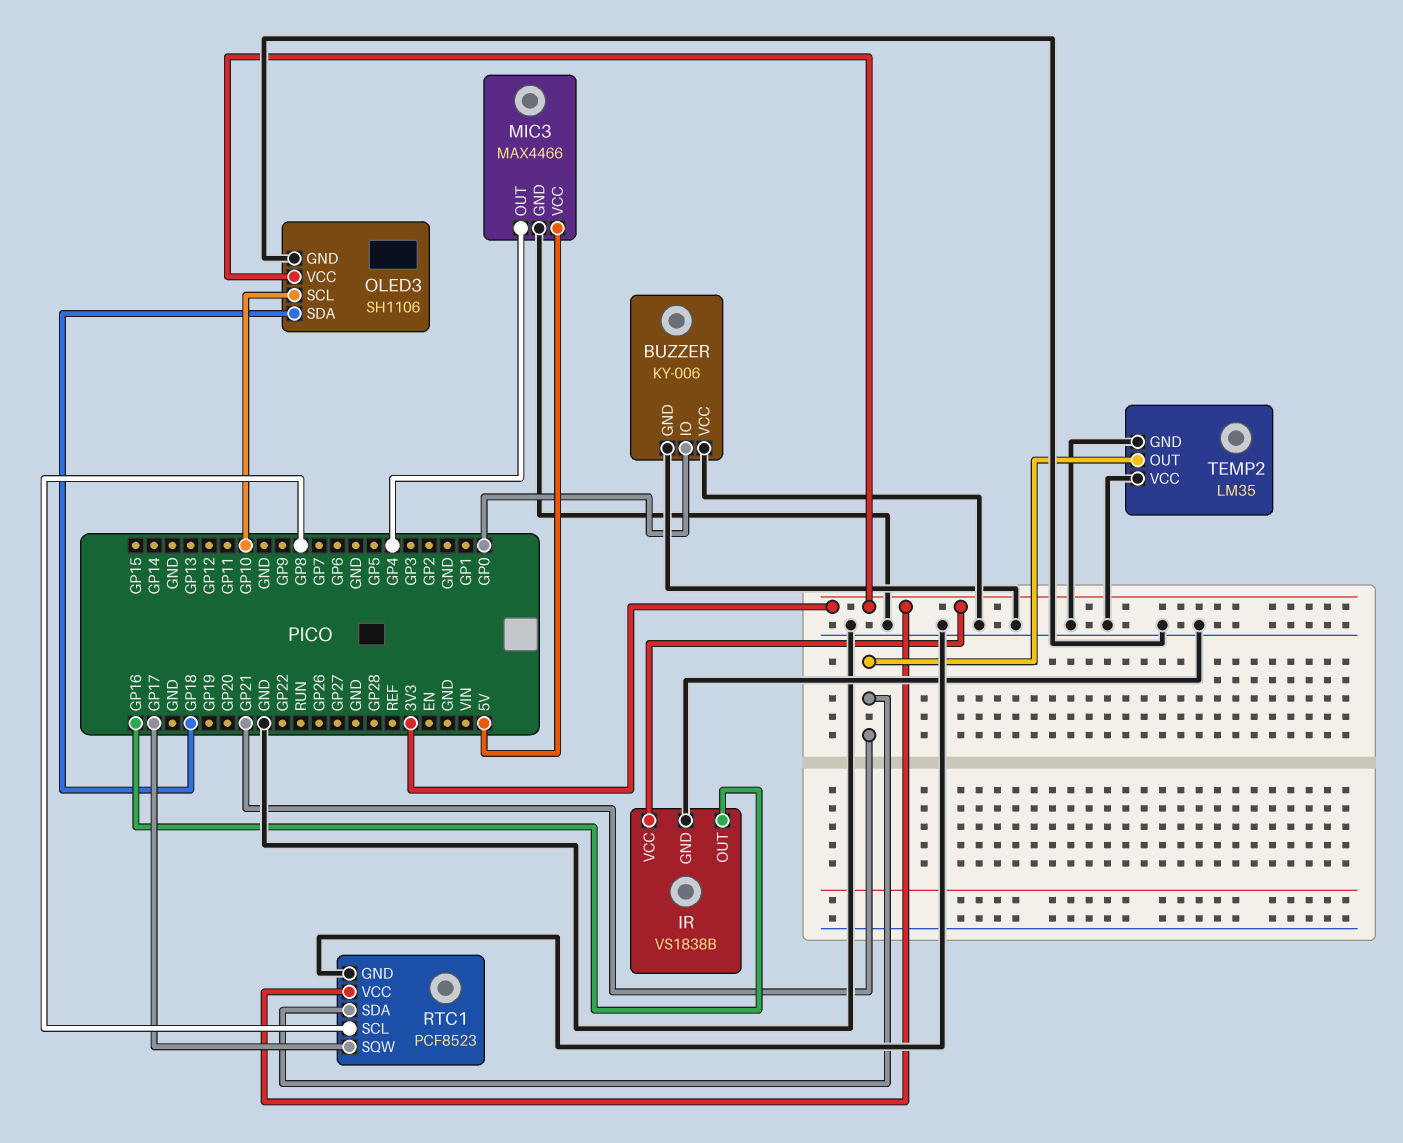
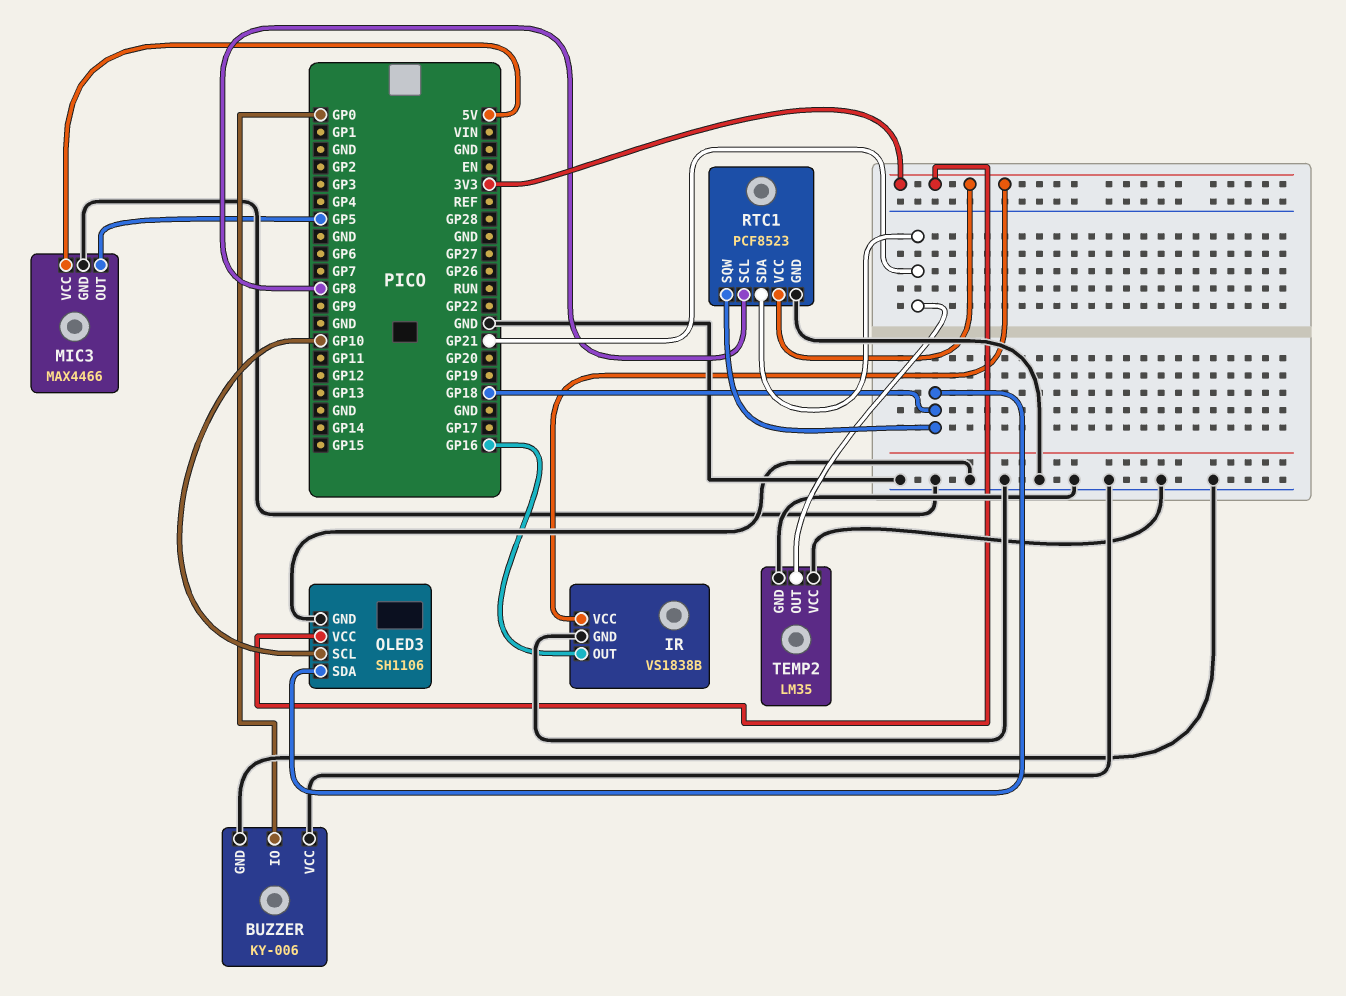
MIC3 pin OUT: GP4 -> GP5
RTC1 pin SQW: GP17 -> GP18

